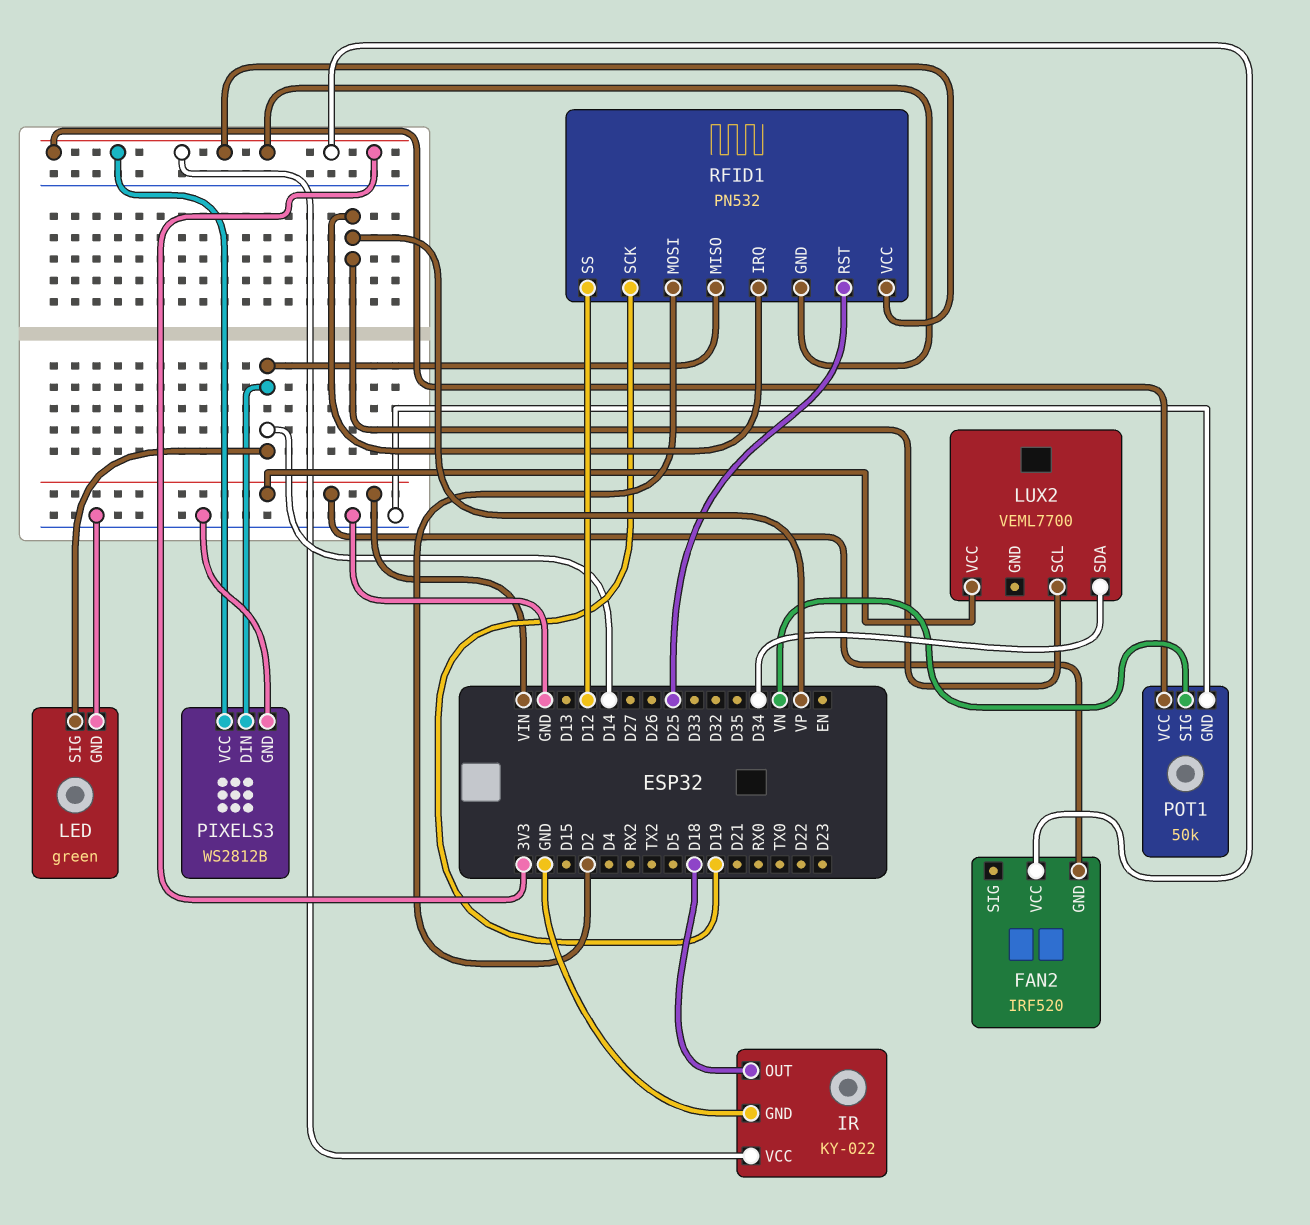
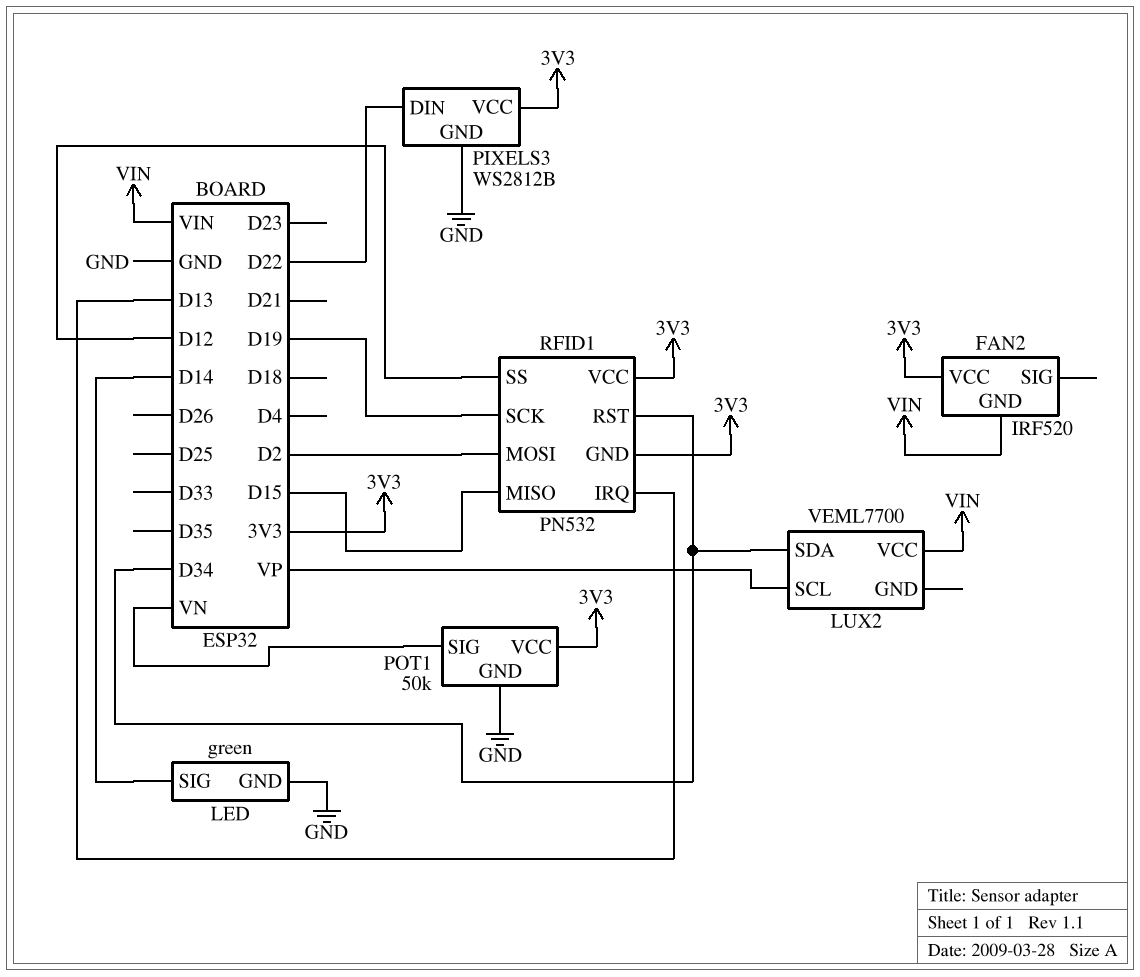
IR: KY-022 -> none
IR pin GND: GND -> none
IR pin OUT: D18 -> none
IR pin VCC: 3V3 -> none
PIXELS3 pin DIN: D14 -> D22
RFID1 pin IRQ: VP -> D13
RFID1 pin MISO: D14 -> D15
RFID1 pin RST: D25 -> D34

